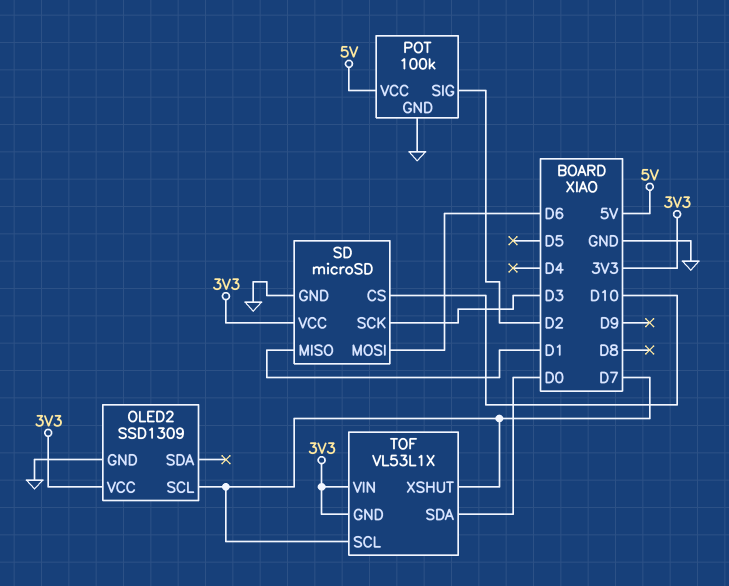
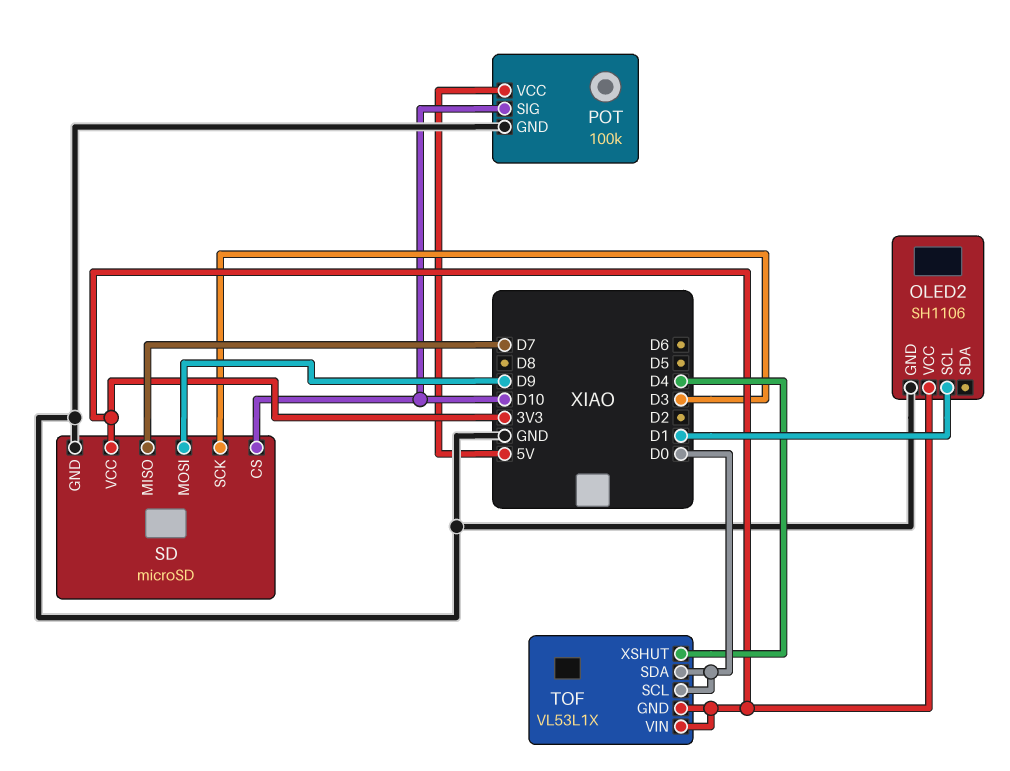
OLED2: SSD1309 -> SH1106
OLED2 pin SCL: D7 -> D1
POT pin SIG: D2 -> D10
SD pin MISO: D1 -> D7
SD pin MOSI: D6 -> D9
TOF pin SCL: D7 -> D0
TOF pin XSHUT: D7 -> D4

